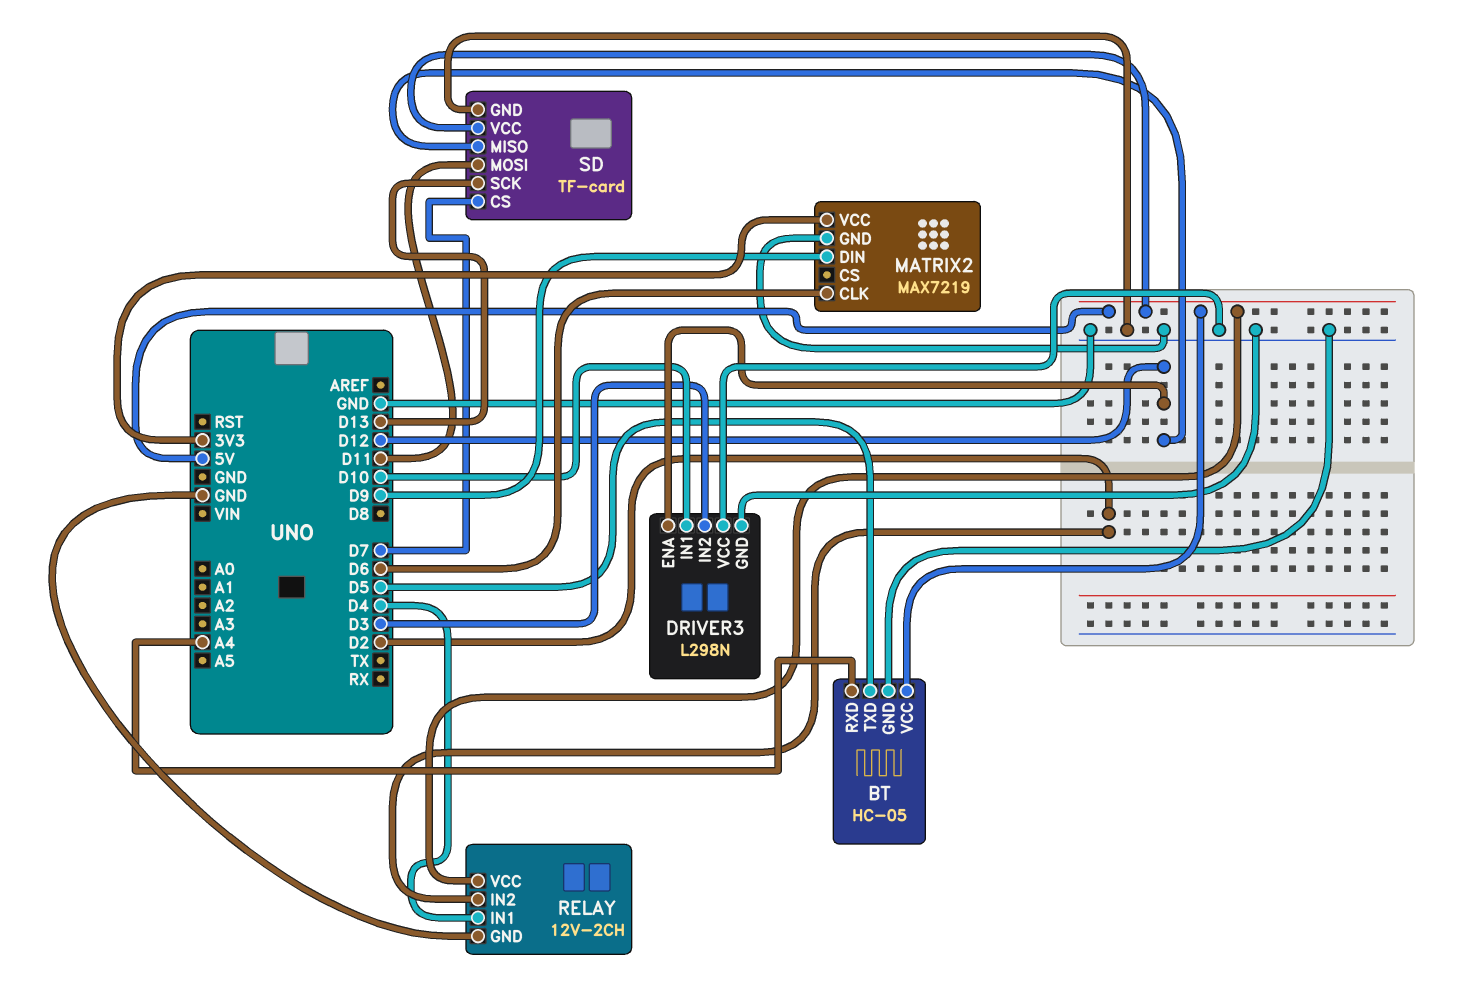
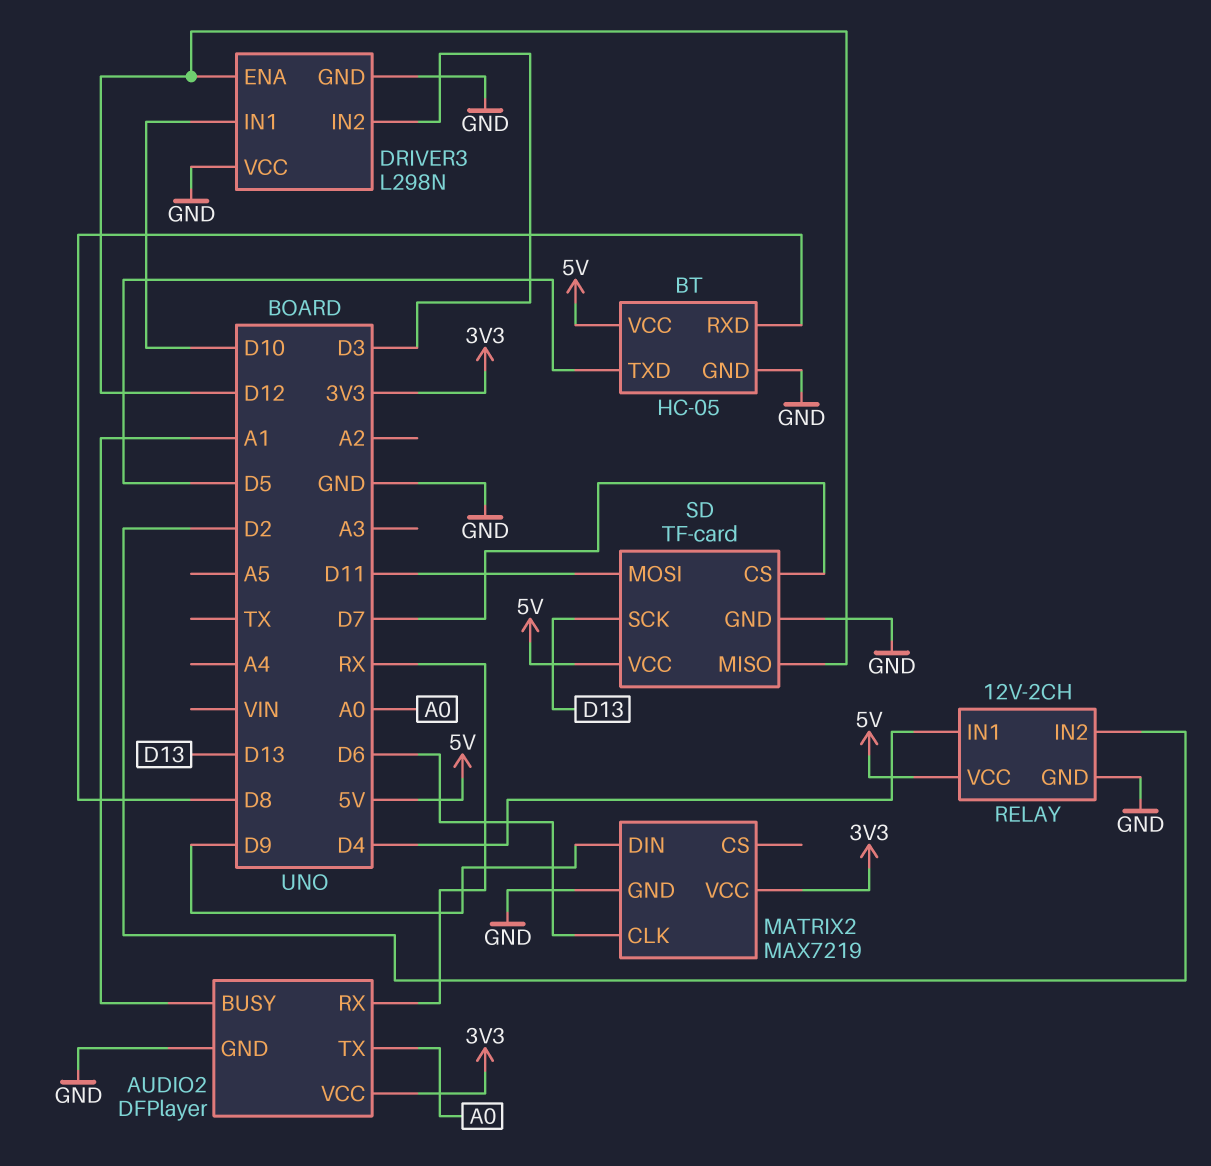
AUDIO2: none -> DFPlayer
AUDIO2 pin BUSY: none -> A1
AUDIO2 pin GND: none -> GND
AUDIO2 pin RX: none -> RX
AUDIO2 pin TX: none -> A0
AUDIO2 pin VCC: none -> 3V3
BT pin RXD: A4 -> D8

